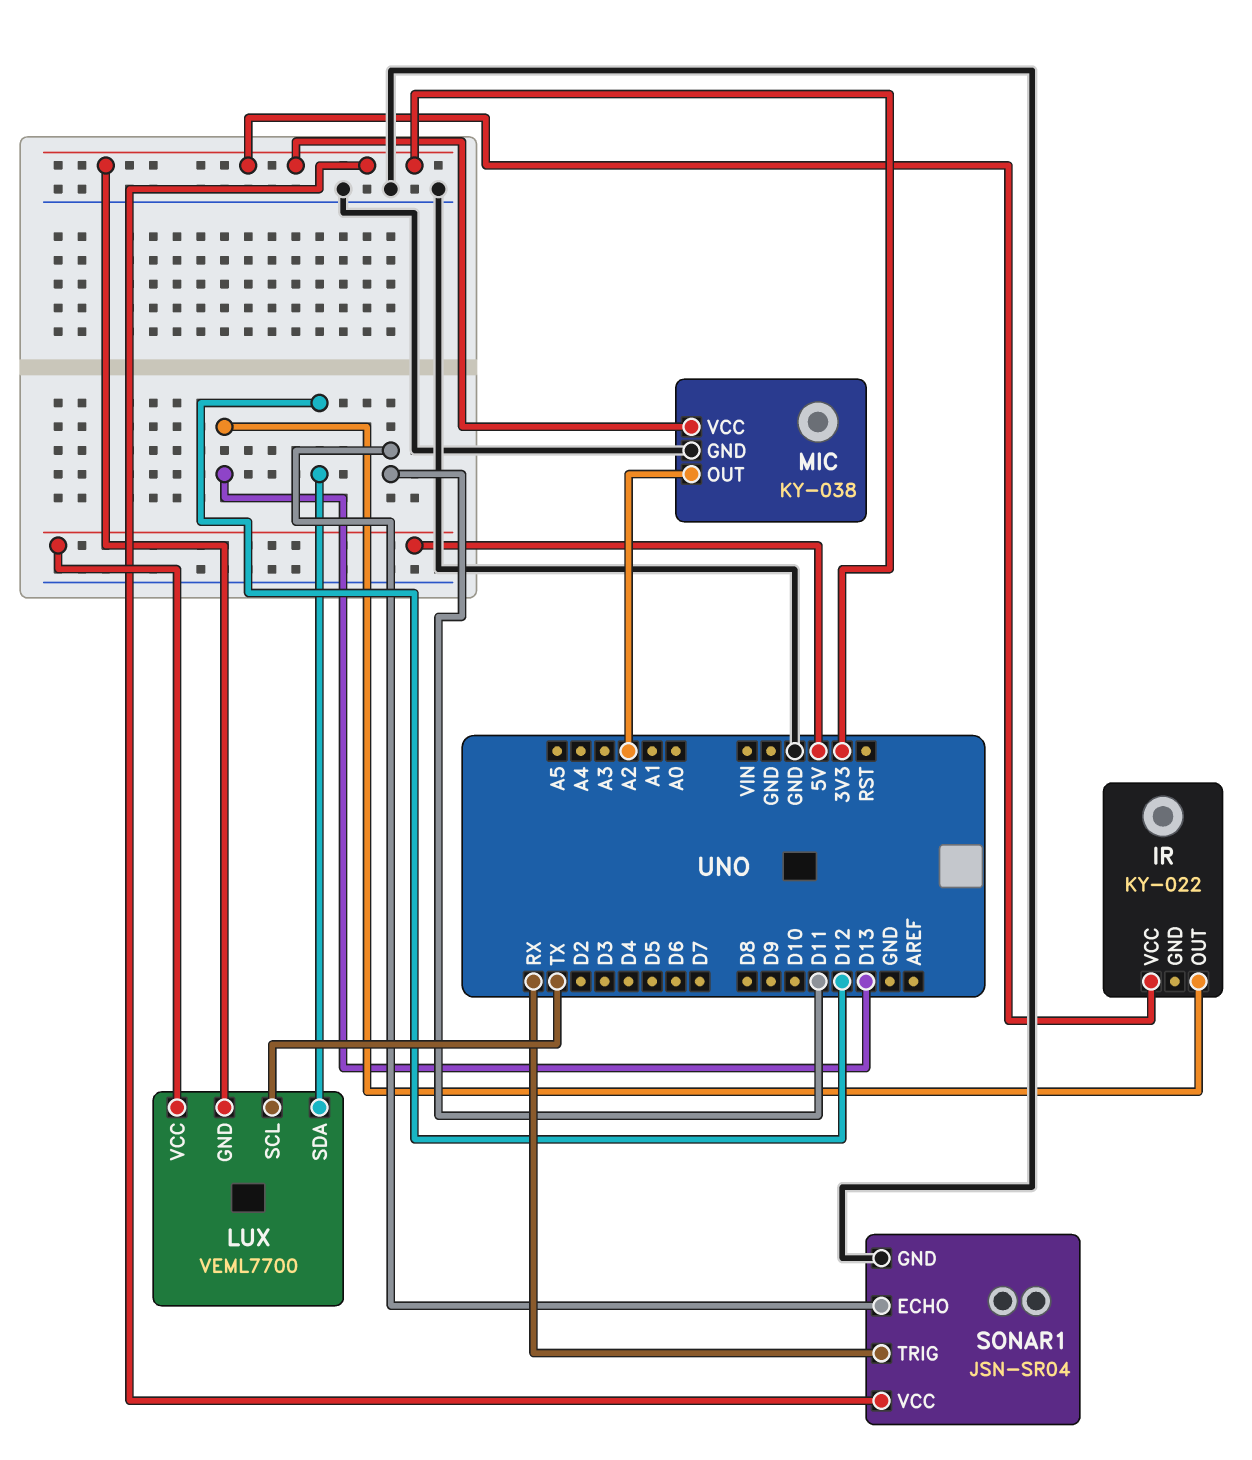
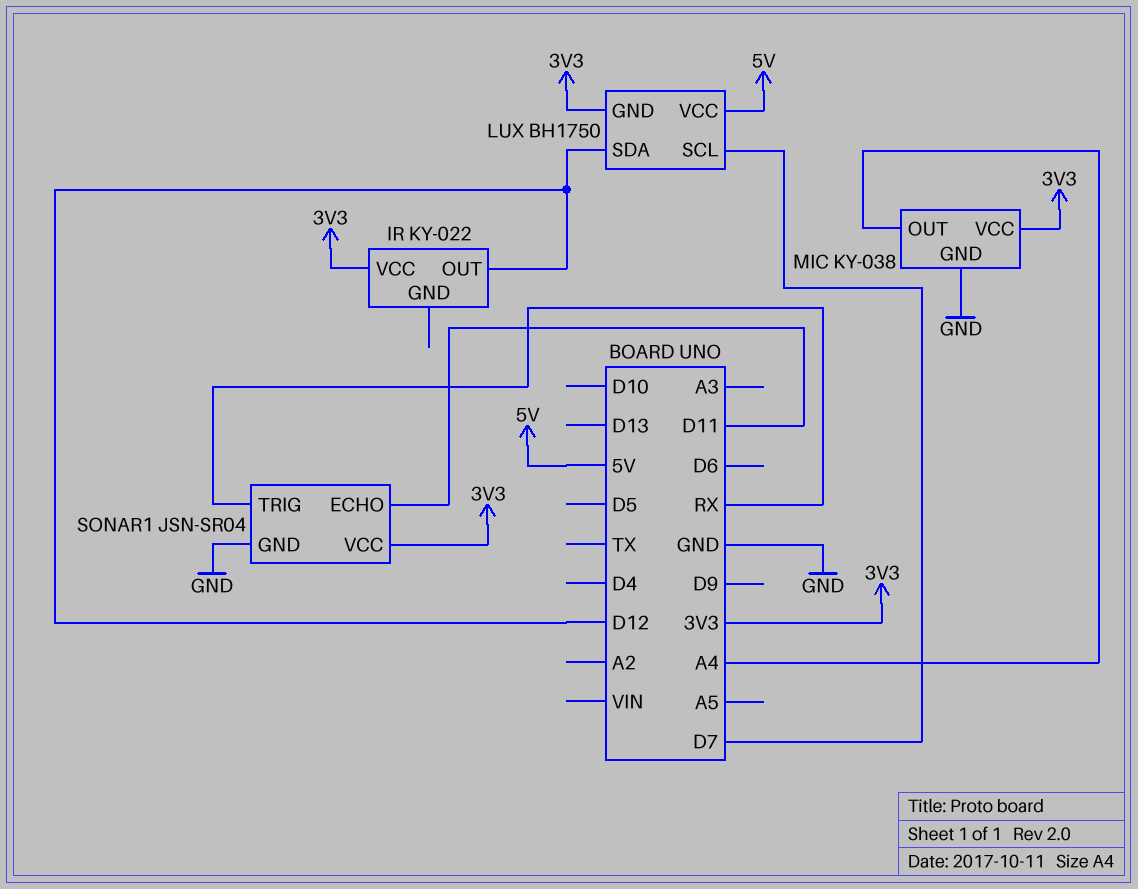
IR pin OUT: D13 -> D12
LUX: VEML7700 -> BH1750
LUX pin SCL: TX -> D7
MIC pin OUT: A2 -> A4

